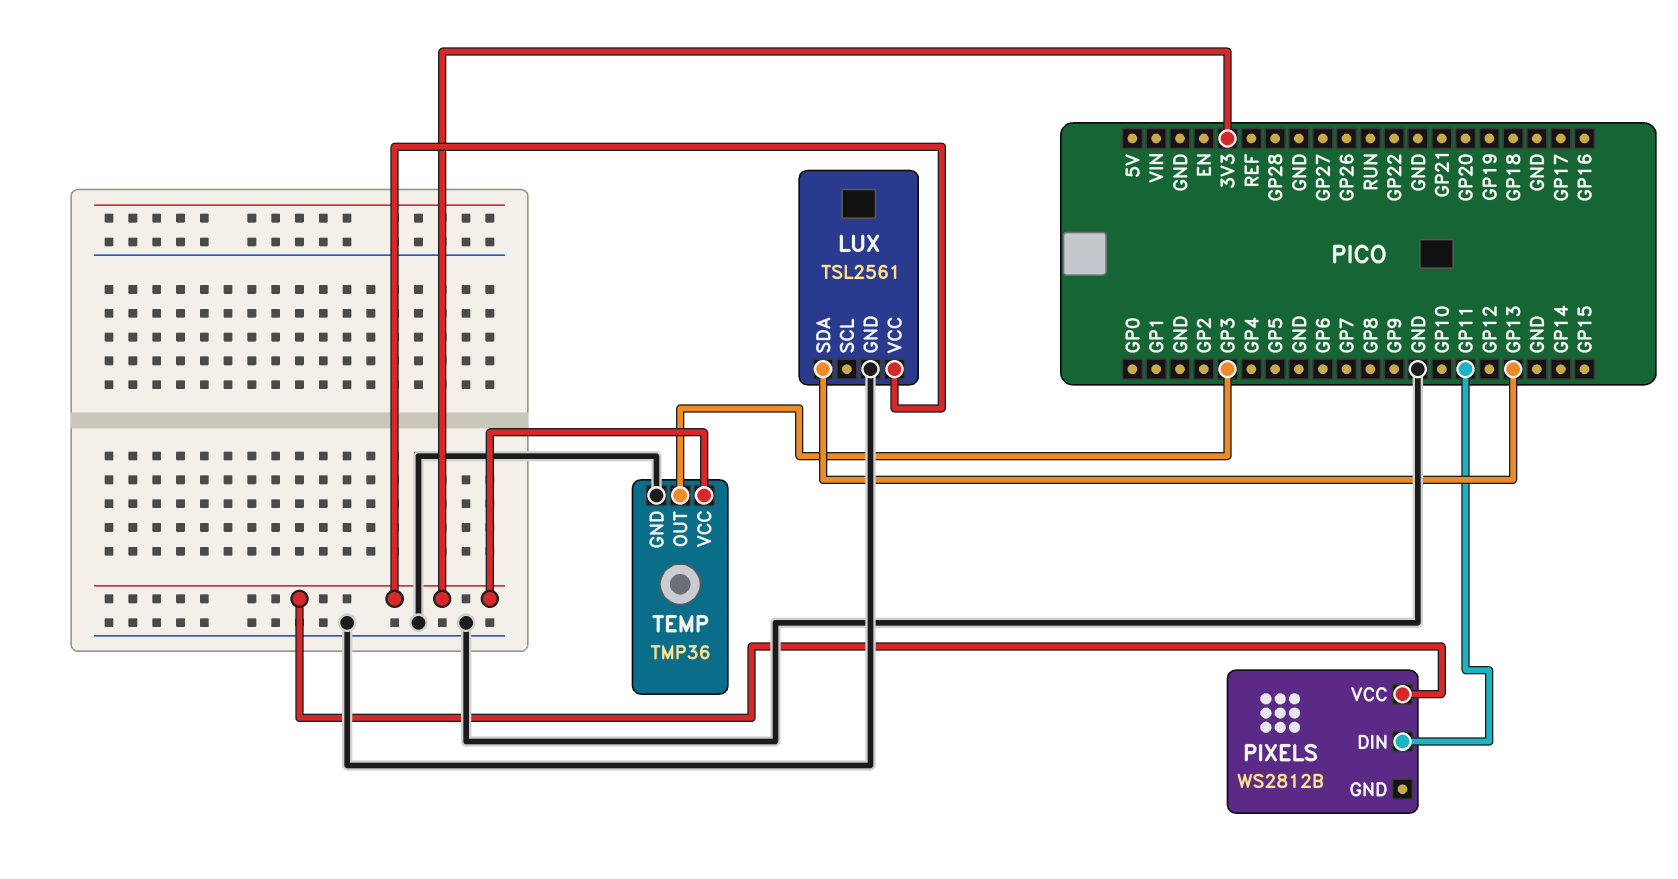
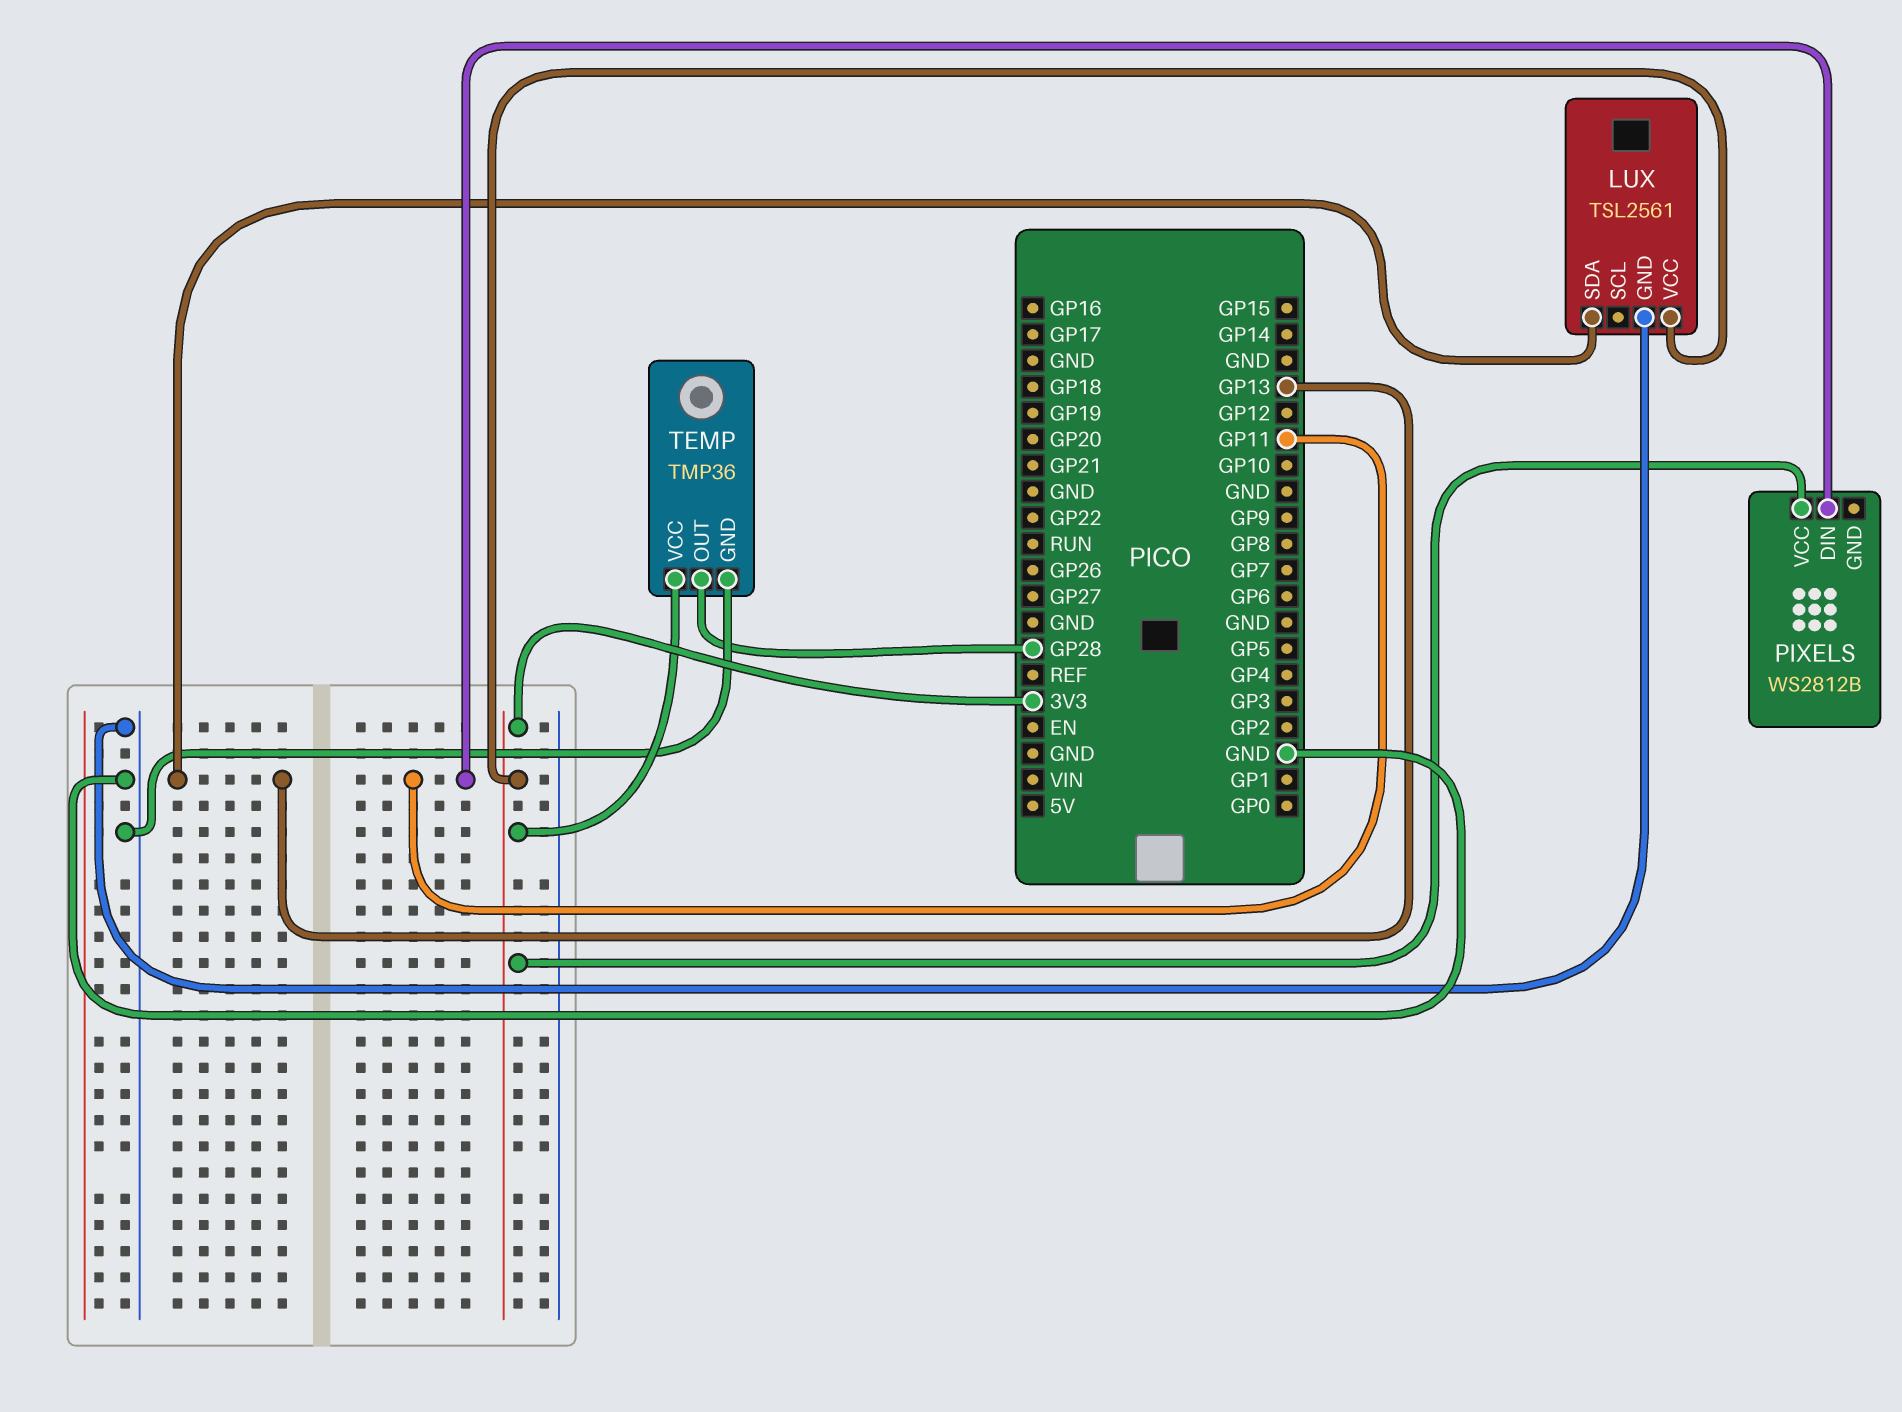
TEMP pin OUT: GP3 -> GP28

